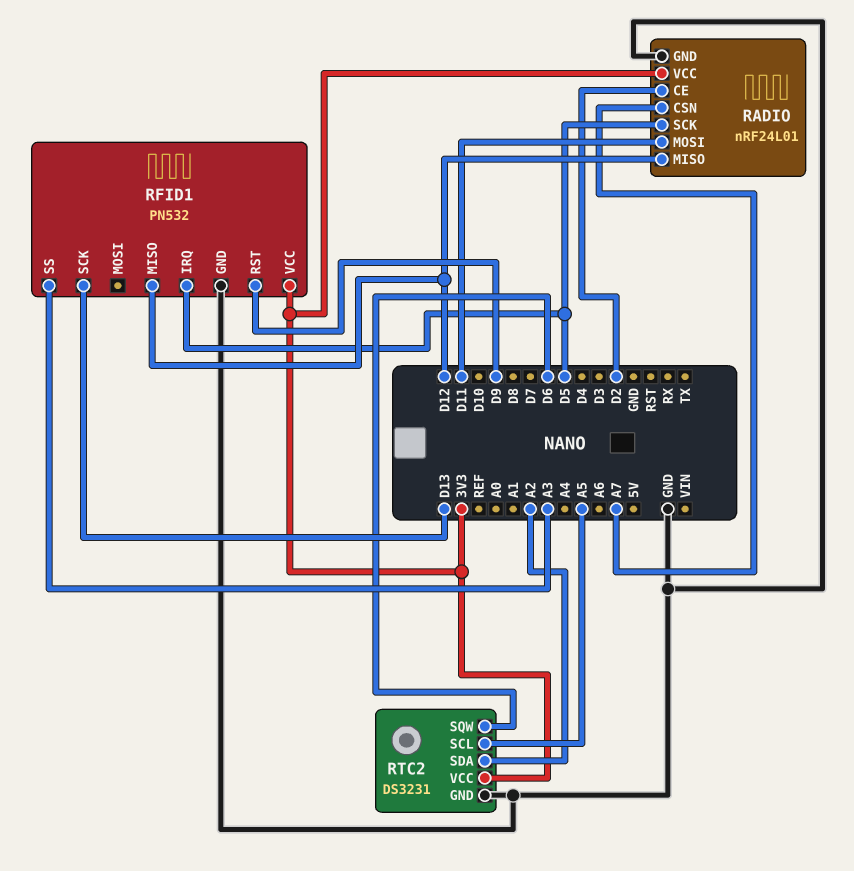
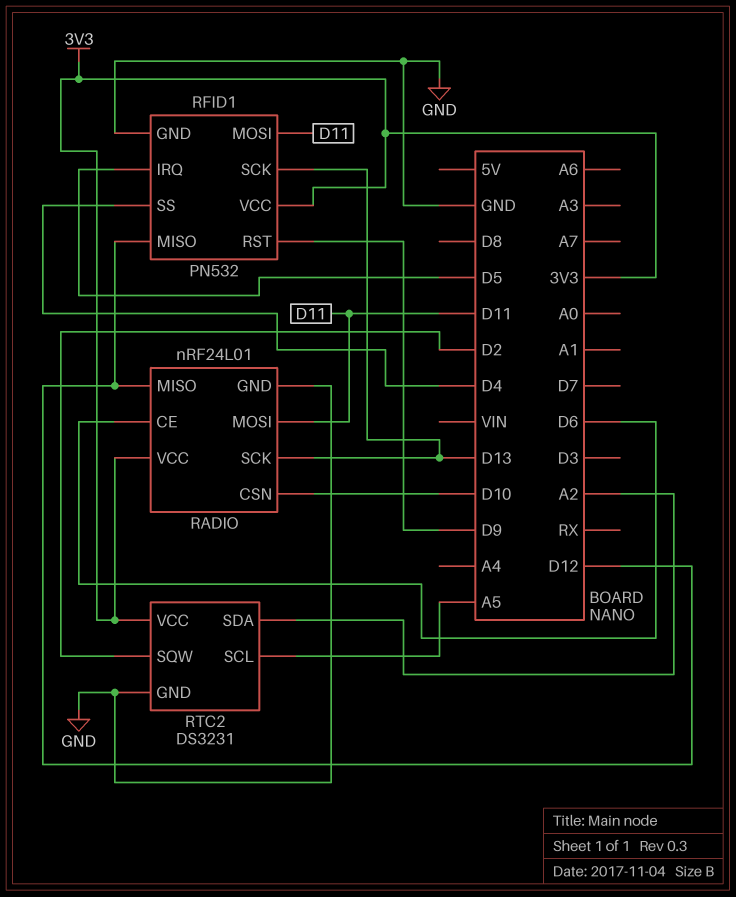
RADIO pin CE: D2 -> D6
RADIO pin CSN: A7 -> D10
RADIO pin SCK: D5 -> D13
RFID1 pin MOSI: none -> D11
RFID1 pin SS: A3 -> D4
RTC2 pin SQW: D6 -> D2

